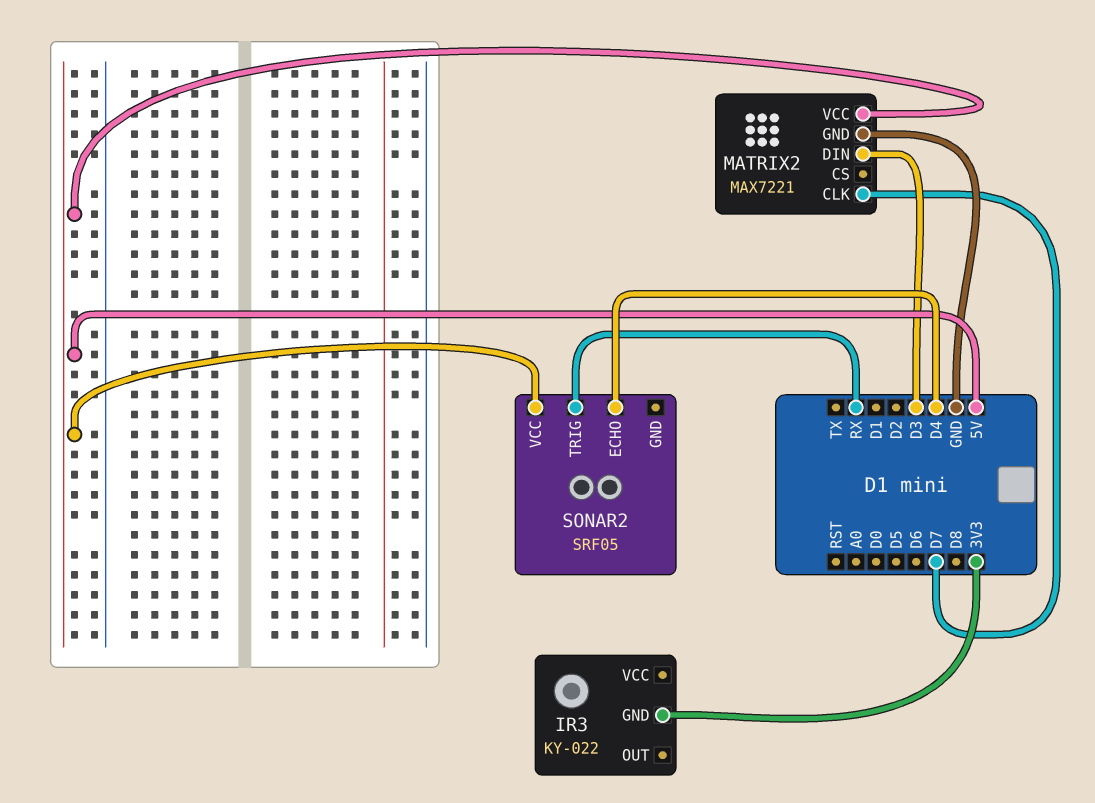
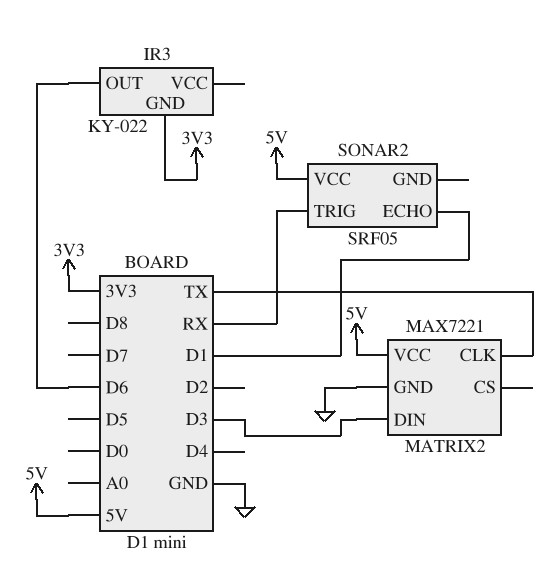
IR3 pin OUT: none -> D6
MATRIX2 pin CLK: D7 -> TX
SONAR2 pin ECHO: D4 -> D1

